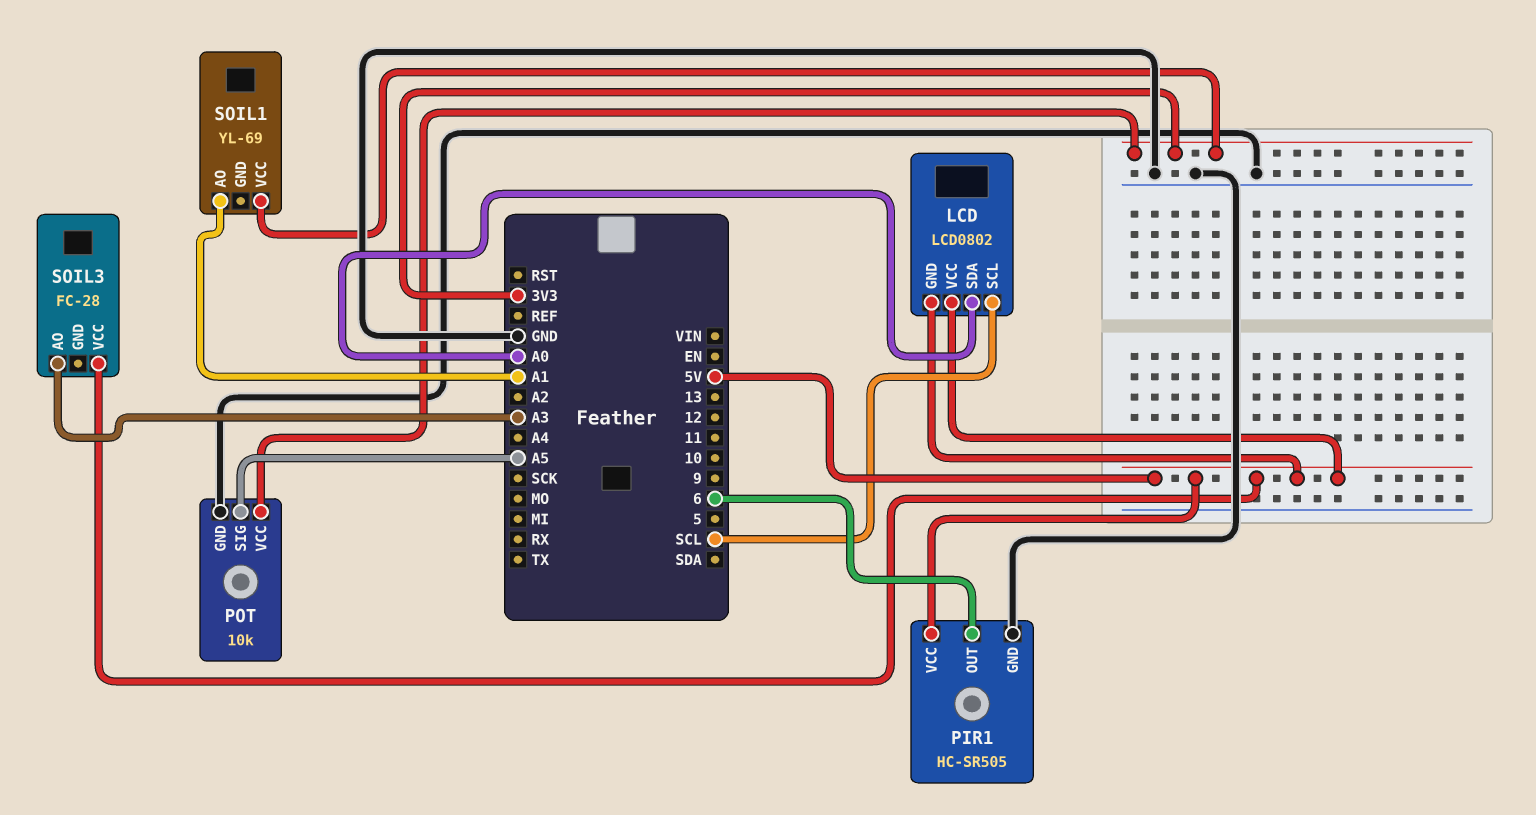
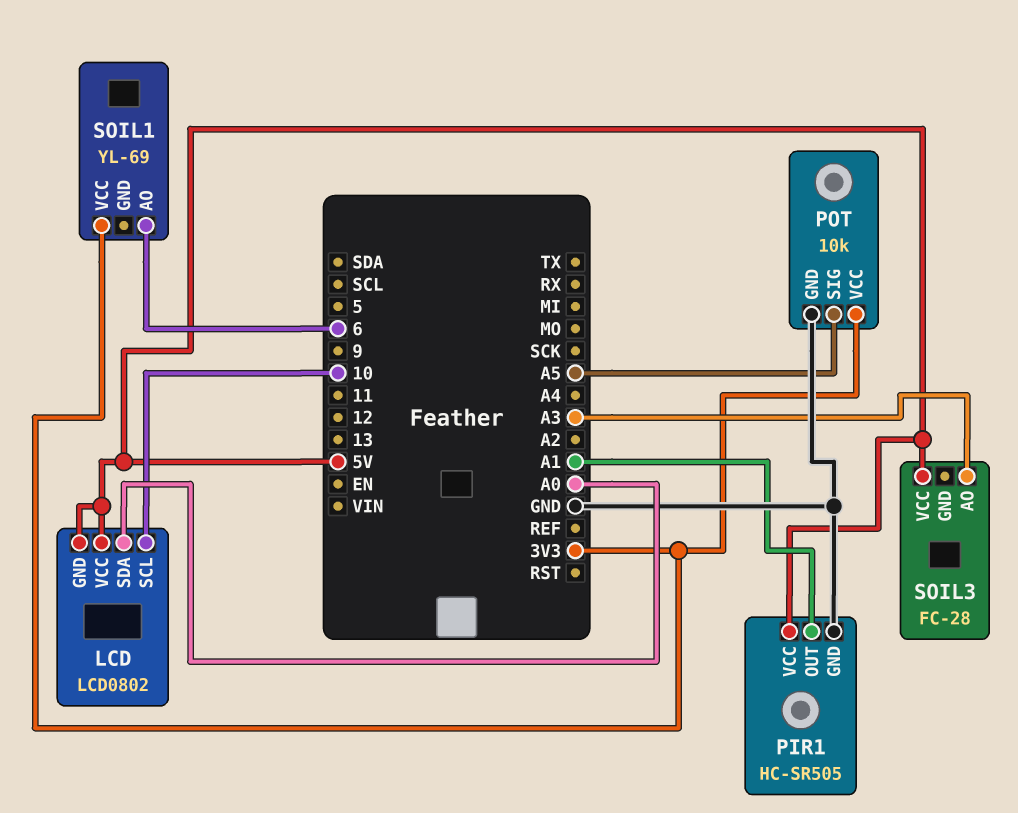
LCD pin SCL: SCL -> 10
PIR1 pin OUT: 6 -> A1
SOIL1 pin AO: A1 -> 6

